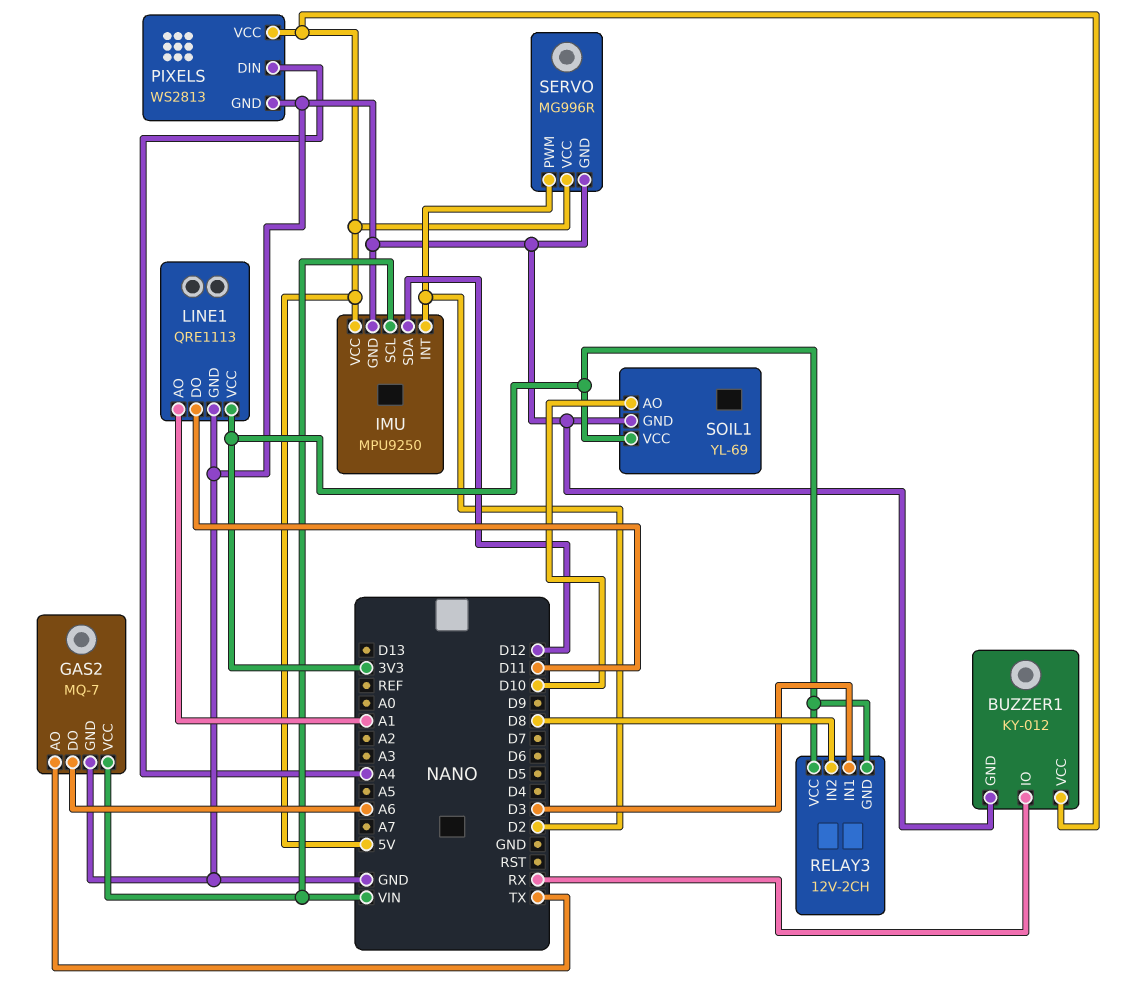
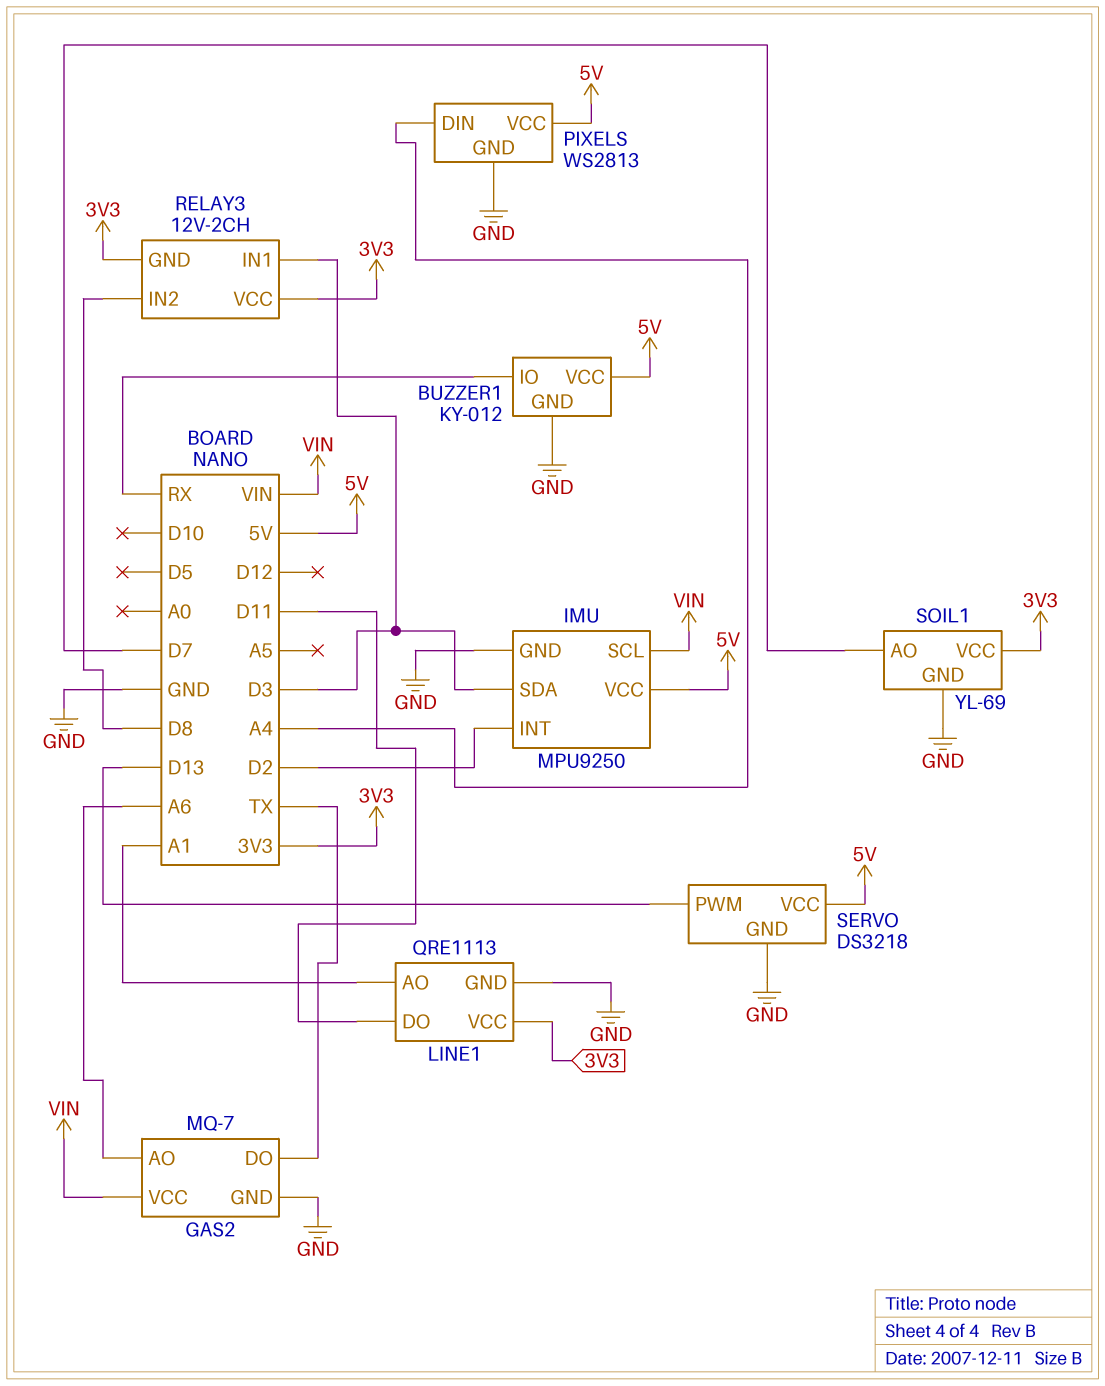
GAS2 pin AO: TX -> A6
GAS2 pin DO: A6 -> TX
IMU pin SDA: D12 -> D3
SERVO: MG996R -> DS3218
SERVO pin PWM: D2 -> D13
SOIL1 pin AO: D10 -> D7

